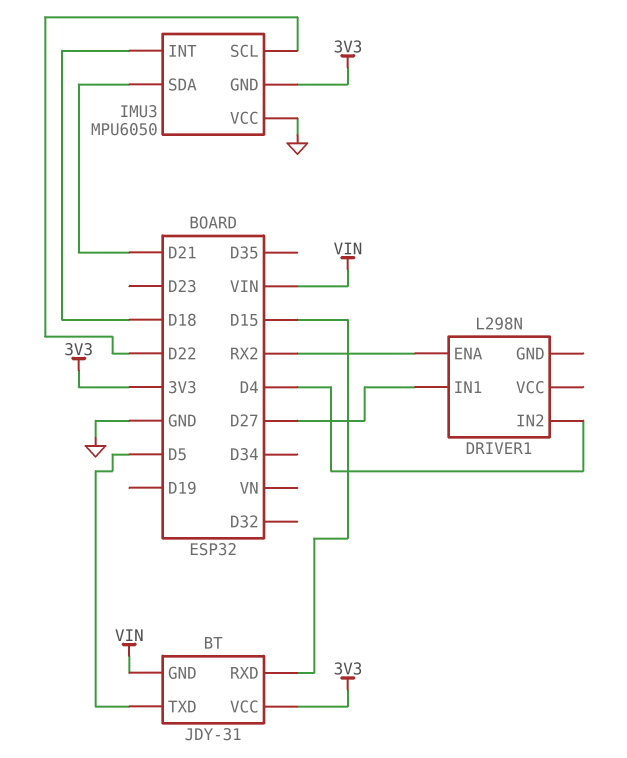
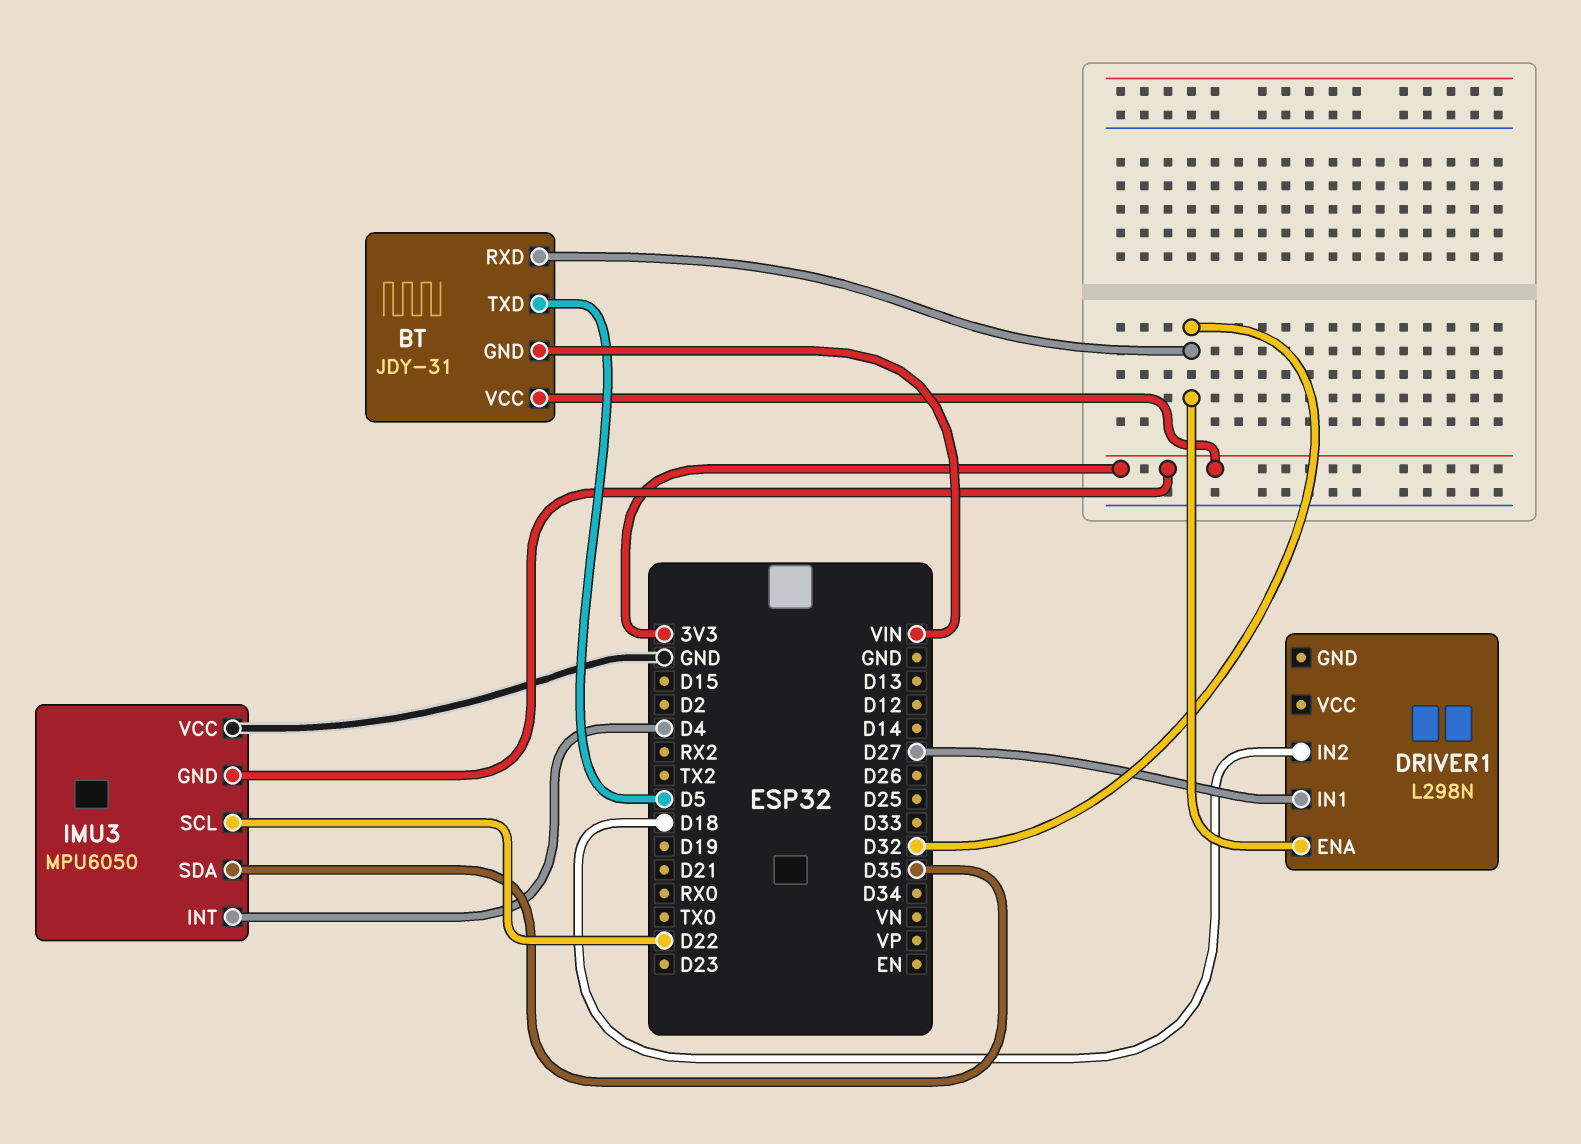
BT pin RXD: D15 -> D32
DRIVER1 pin ENA: RX2 -> D32
DRIVER1 pin IN2: D4 -> D18
IMU3 pin INT: D18 -> D4
IMU3 pin SDA: D21 -> D35

